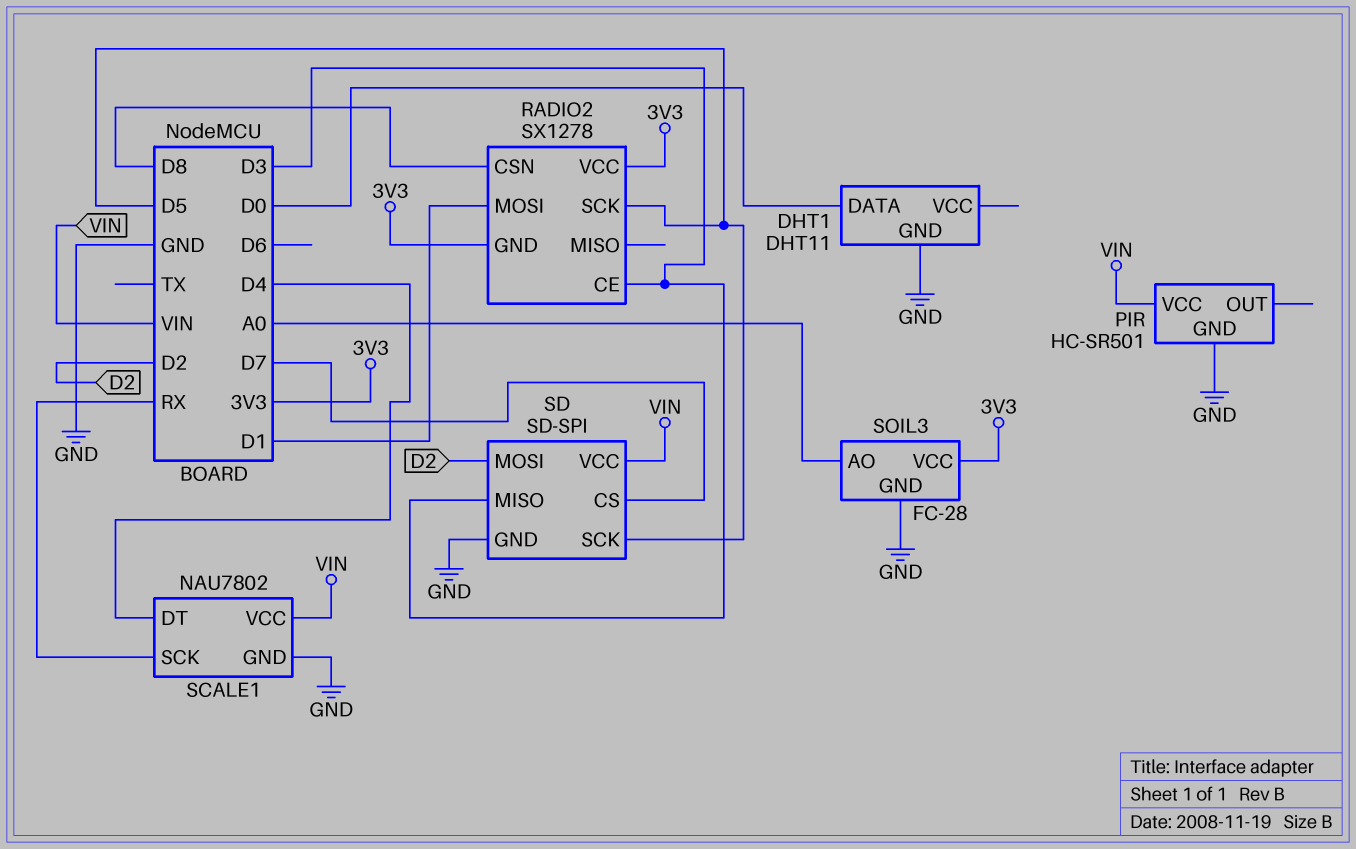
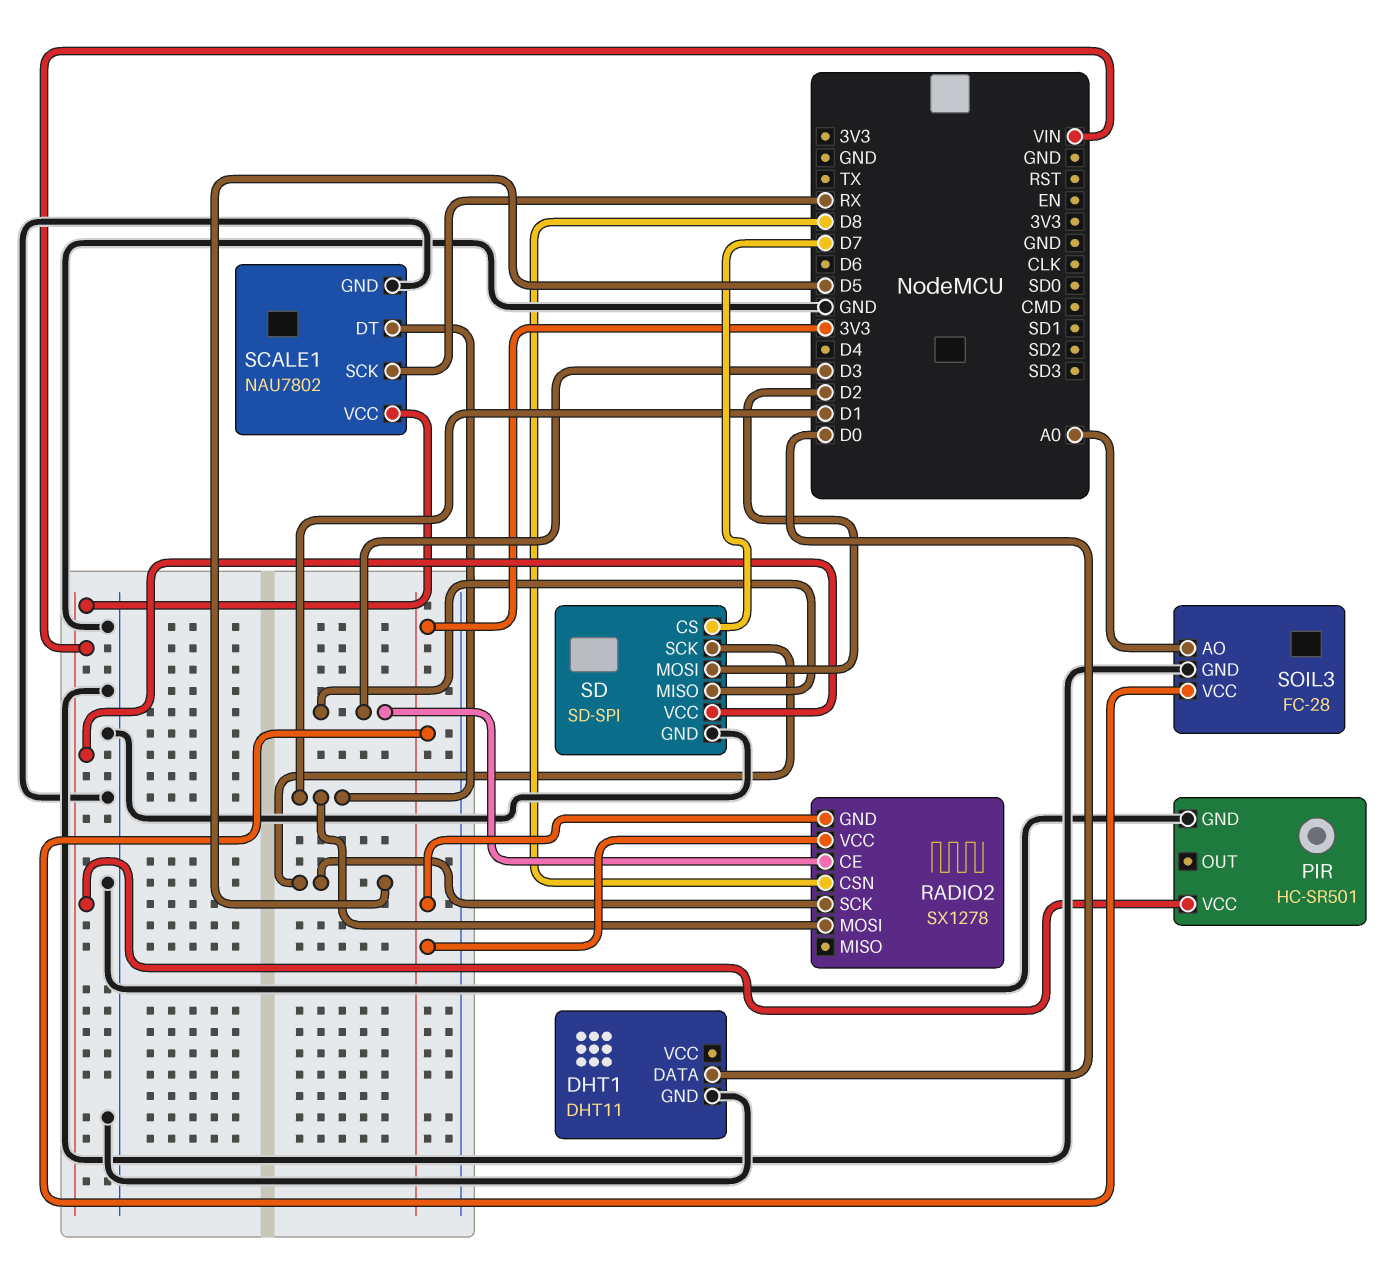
SCALE1 pin DT: D4 -> D1

